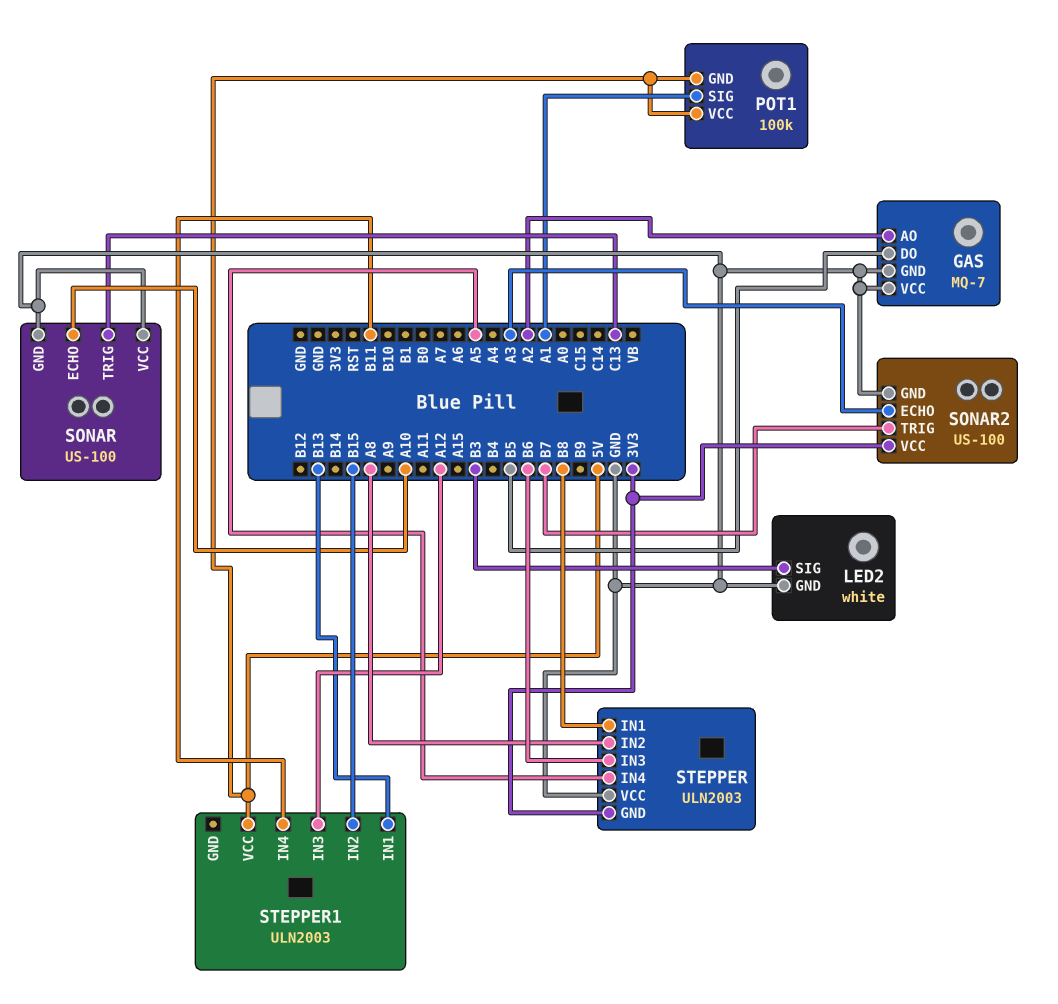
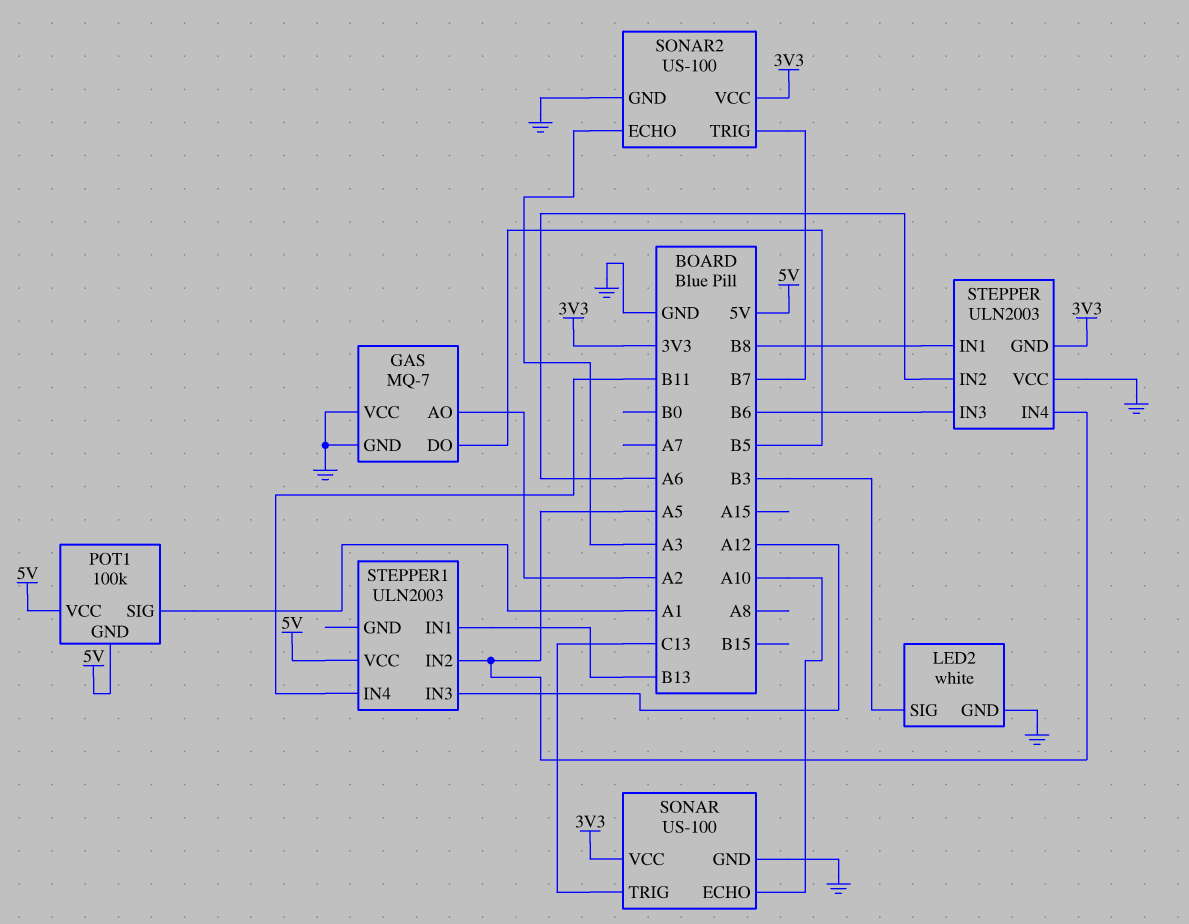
SONAR pin VCC: GND -> 3V3
STEPPER pin IN2: A8 -> A6
STEPPER1 pin IN2: B15 -> A5

